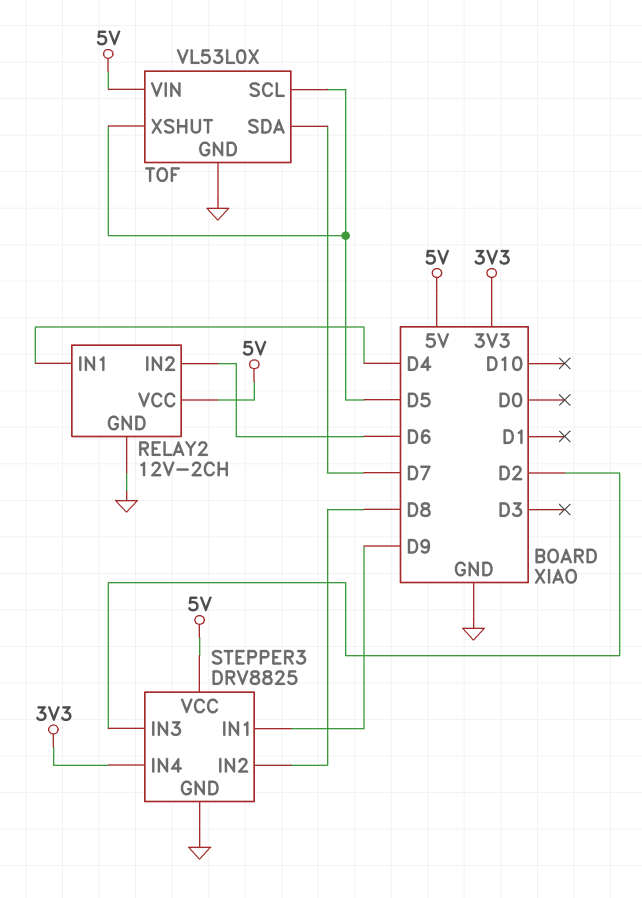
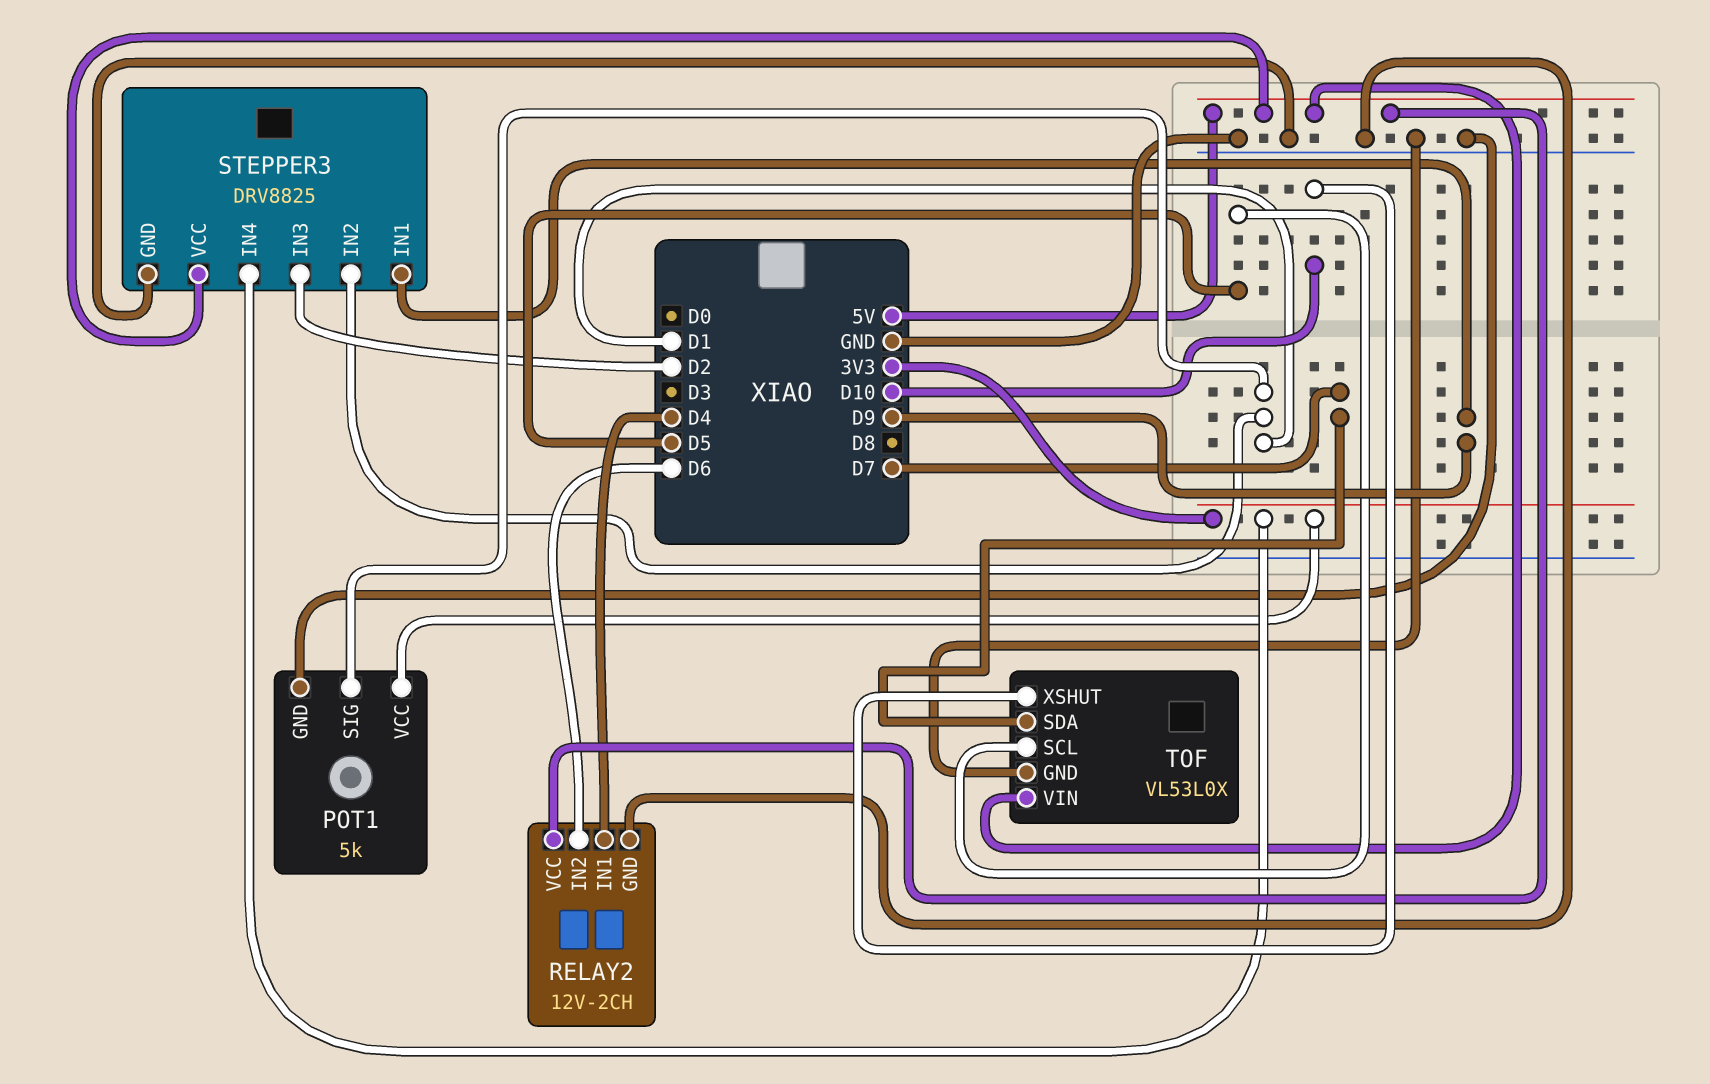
POT1: none -> 5k
POT1 pin GND: none -> GND
POT1 pin SIG: none -> D1
POT1 pin VCC: none -> 3V3
STEPPER3 pin IN2: D8 -> D1
TOF pin XSHUT: D5 -> D10

